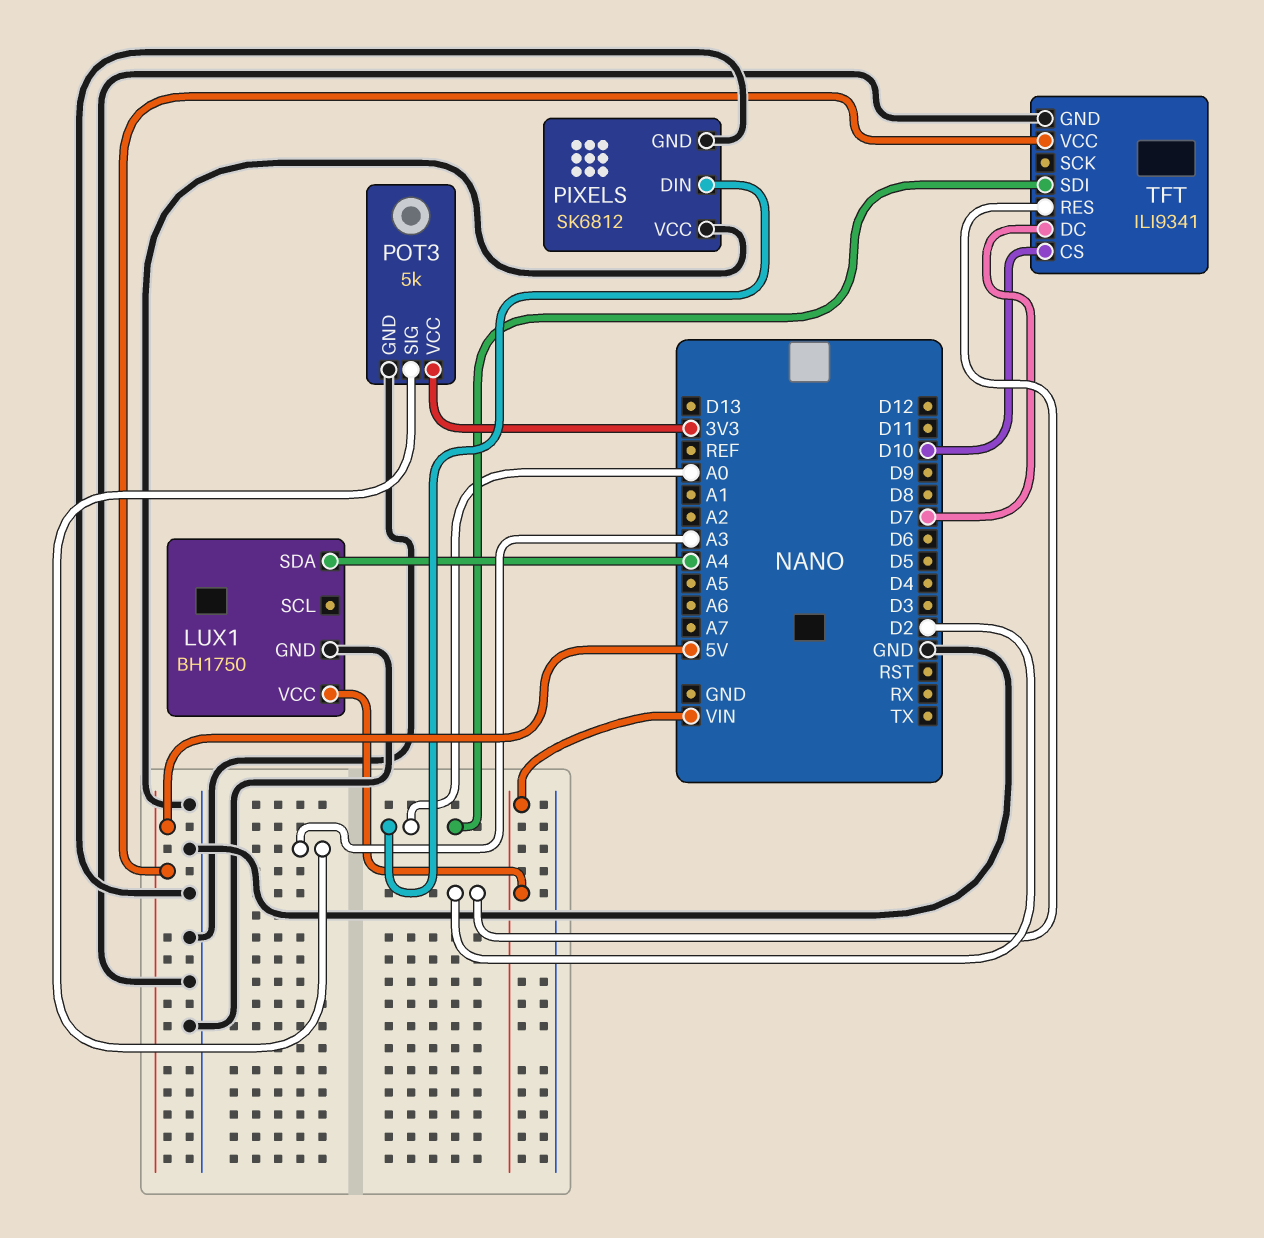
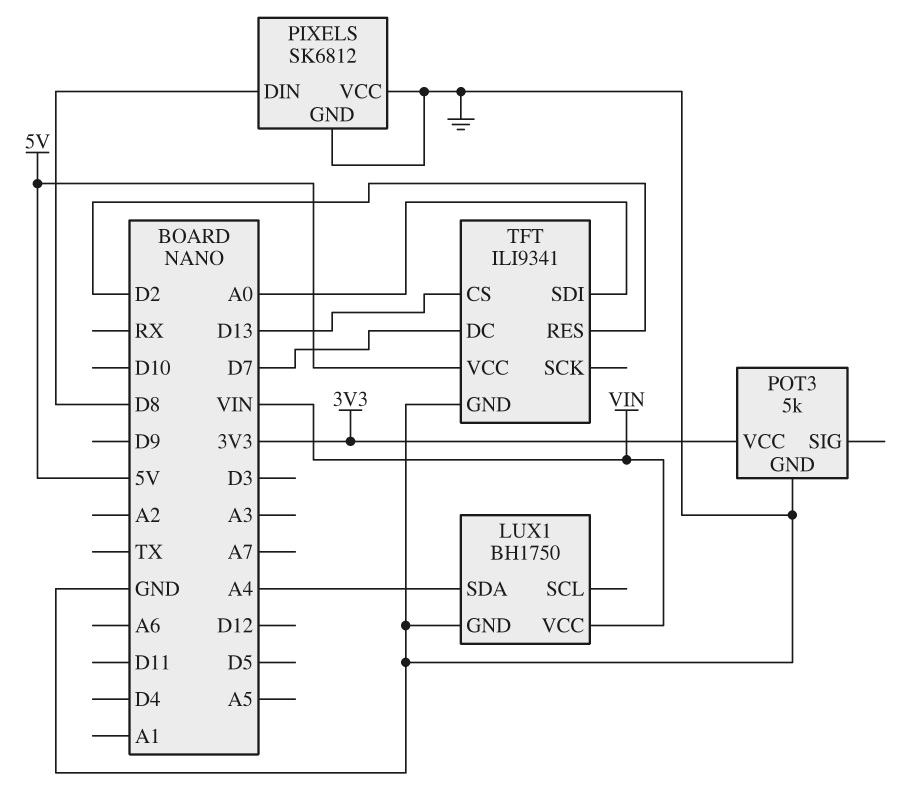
PIXELS pin DIN: A0 -> D8
POT3 pin SIG: A3 -> none
TFT pin CS: D10 -> D13

